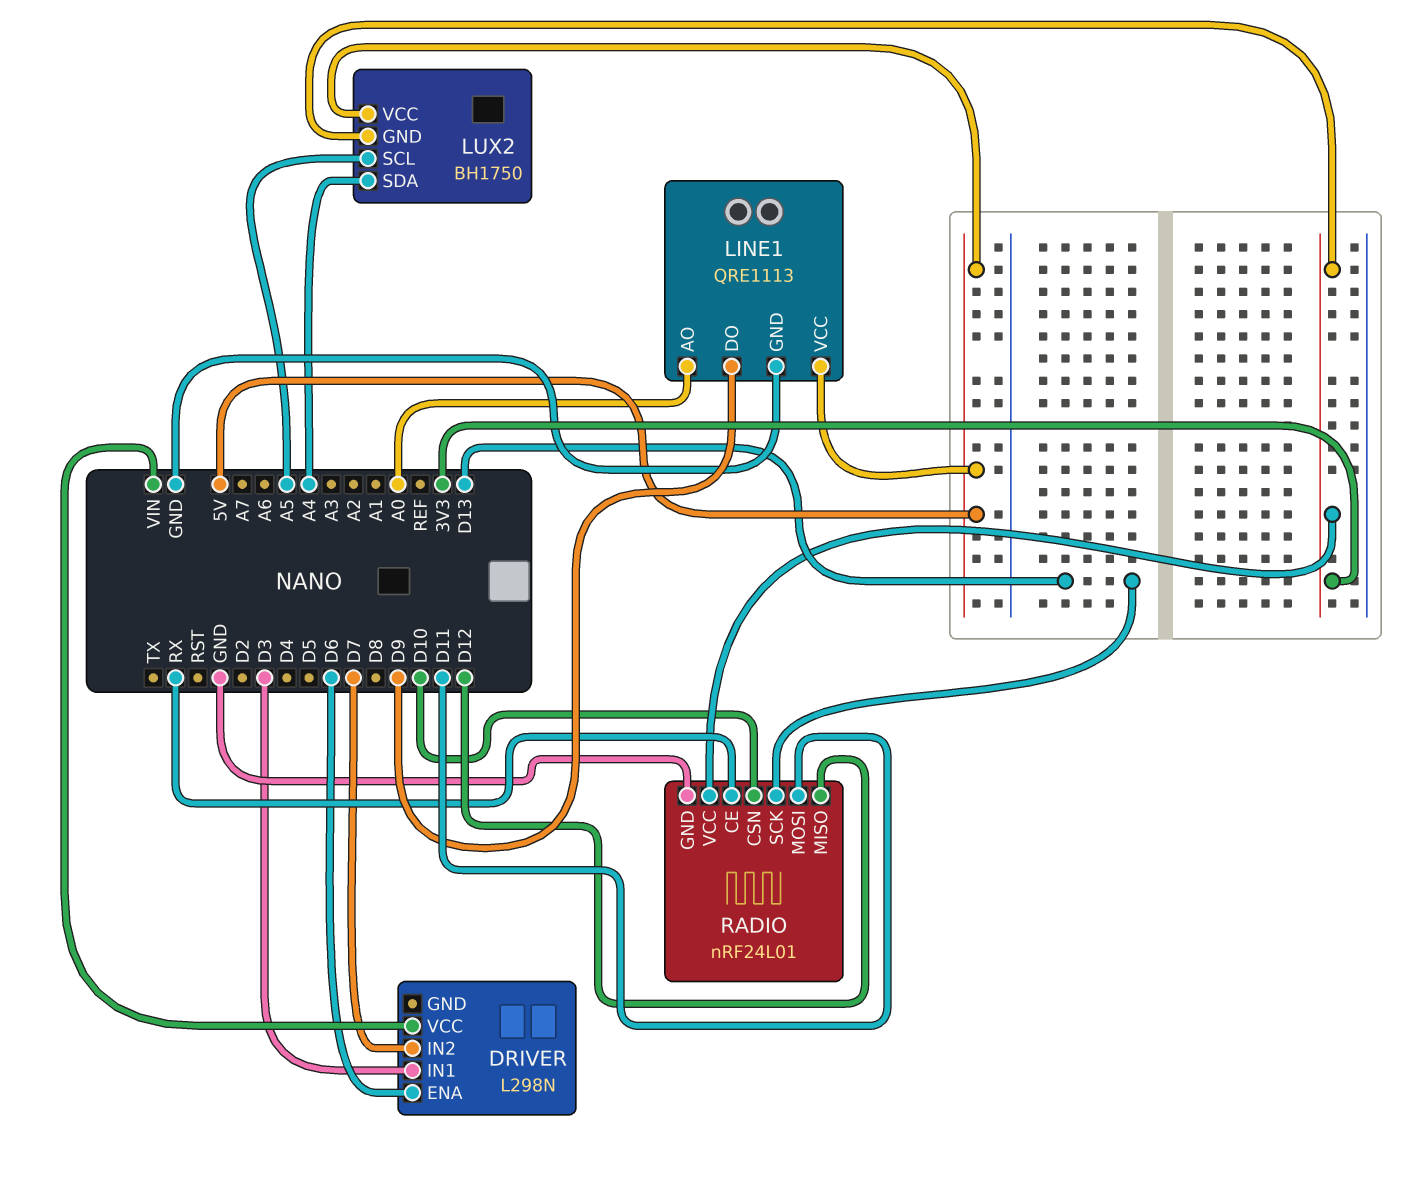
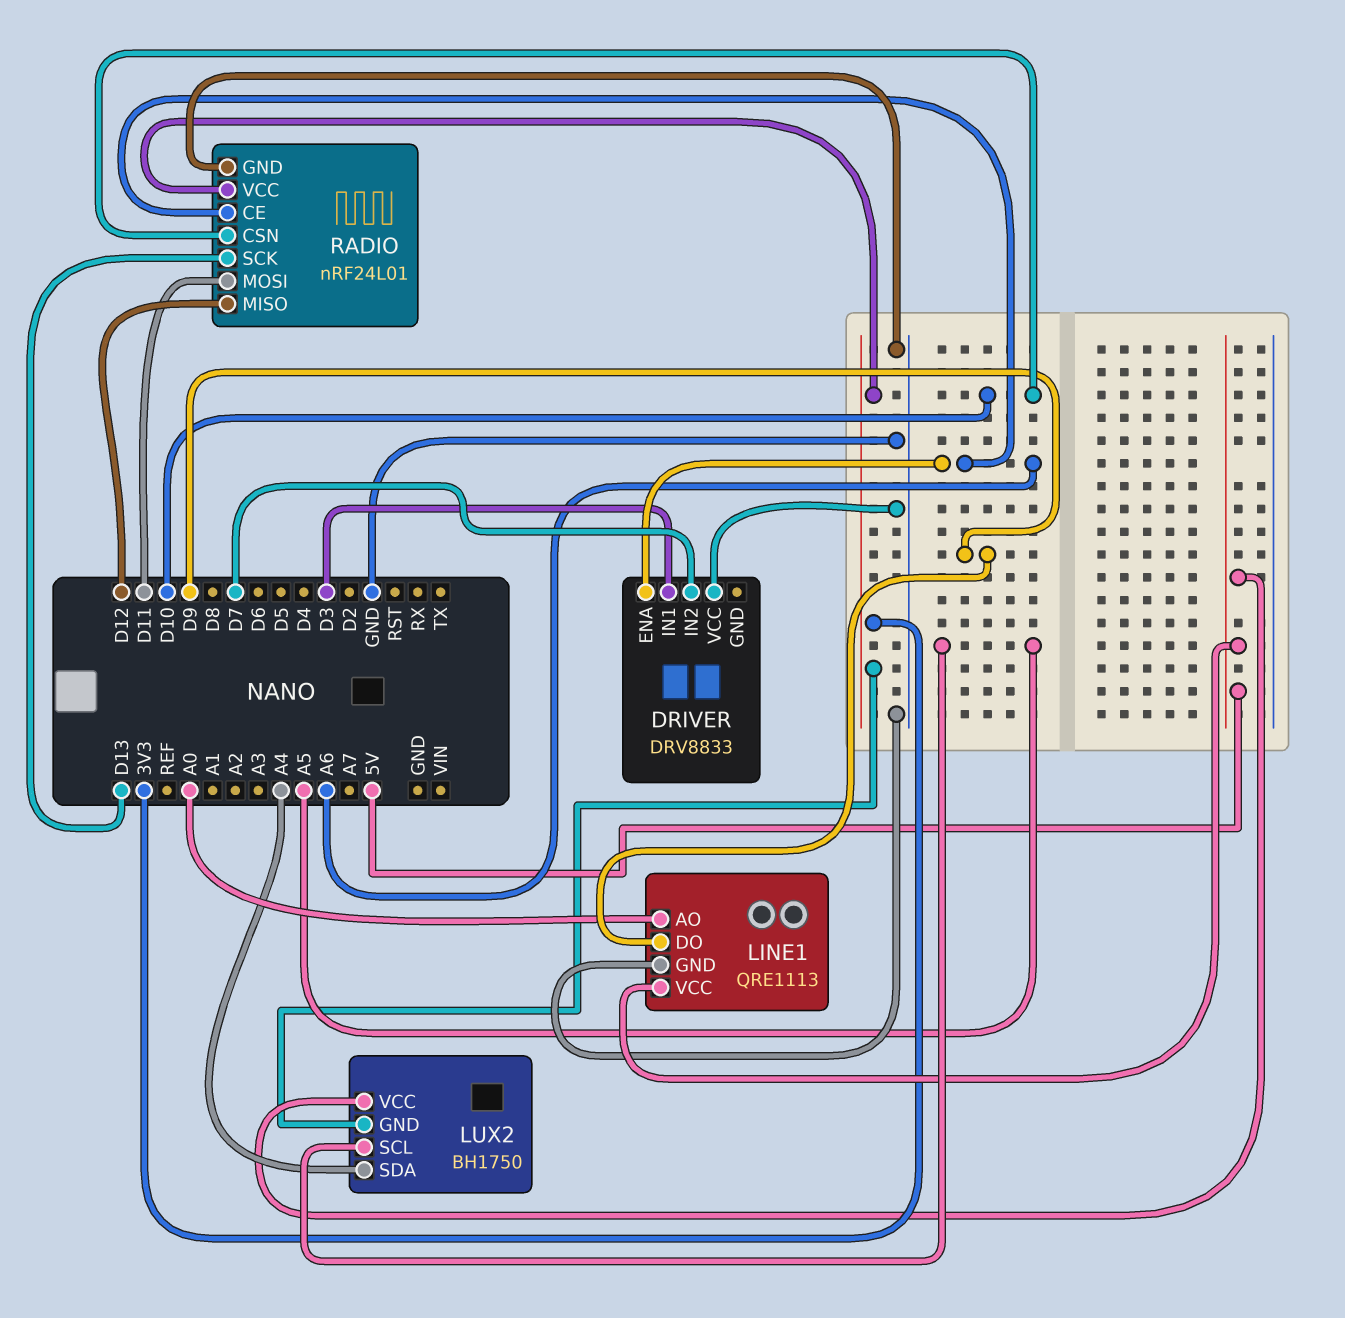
DRIVER: L298N -> DRV8833
DRIVER pin ENA: D6 -> A6
DRIVER pin VCC: VIN -> GND
RADIO pin CE: RX -> A6

